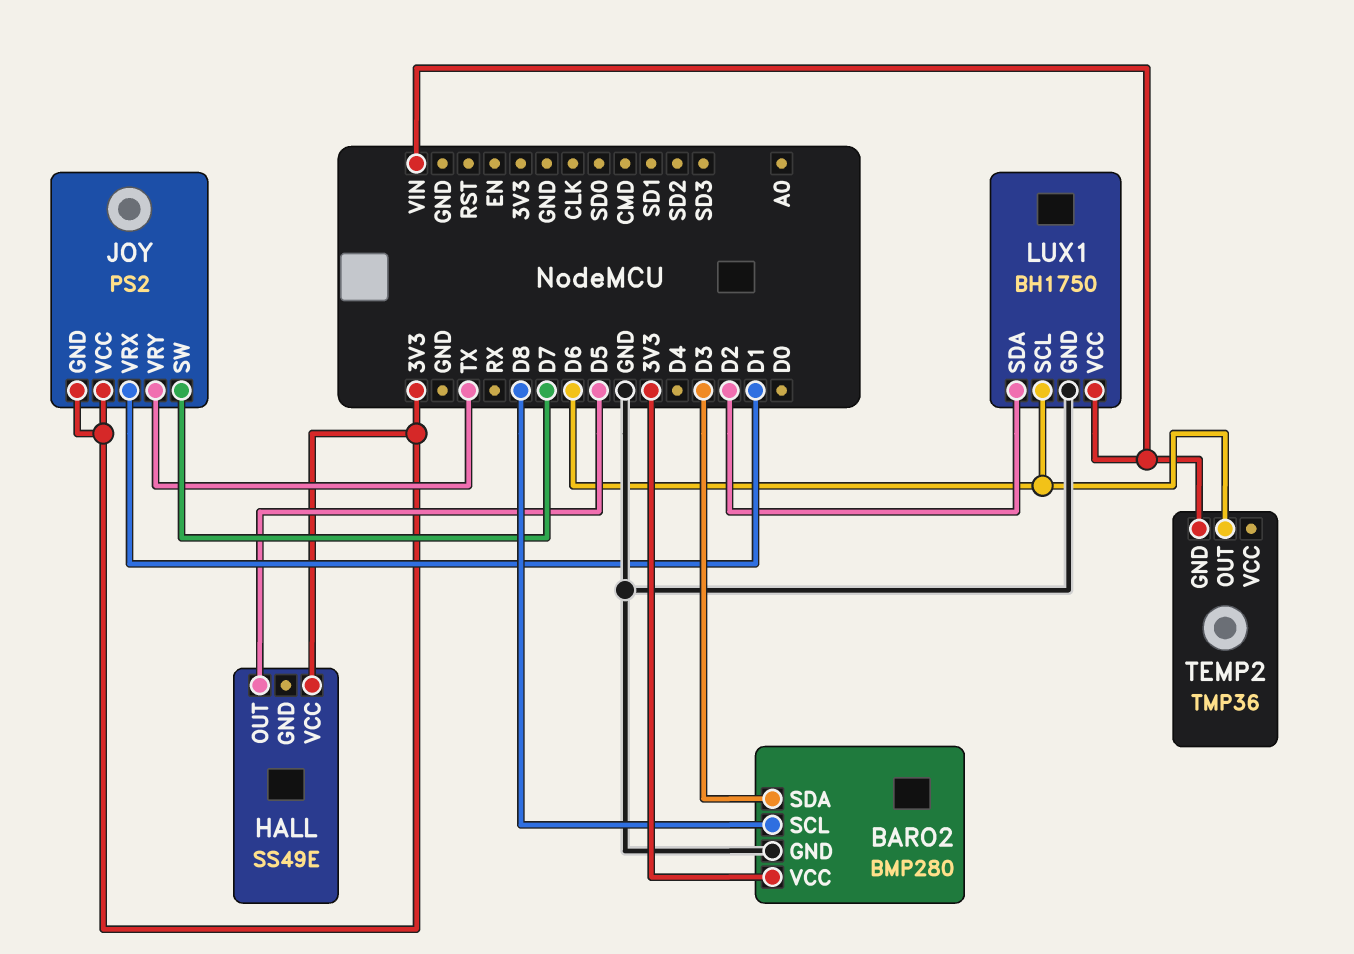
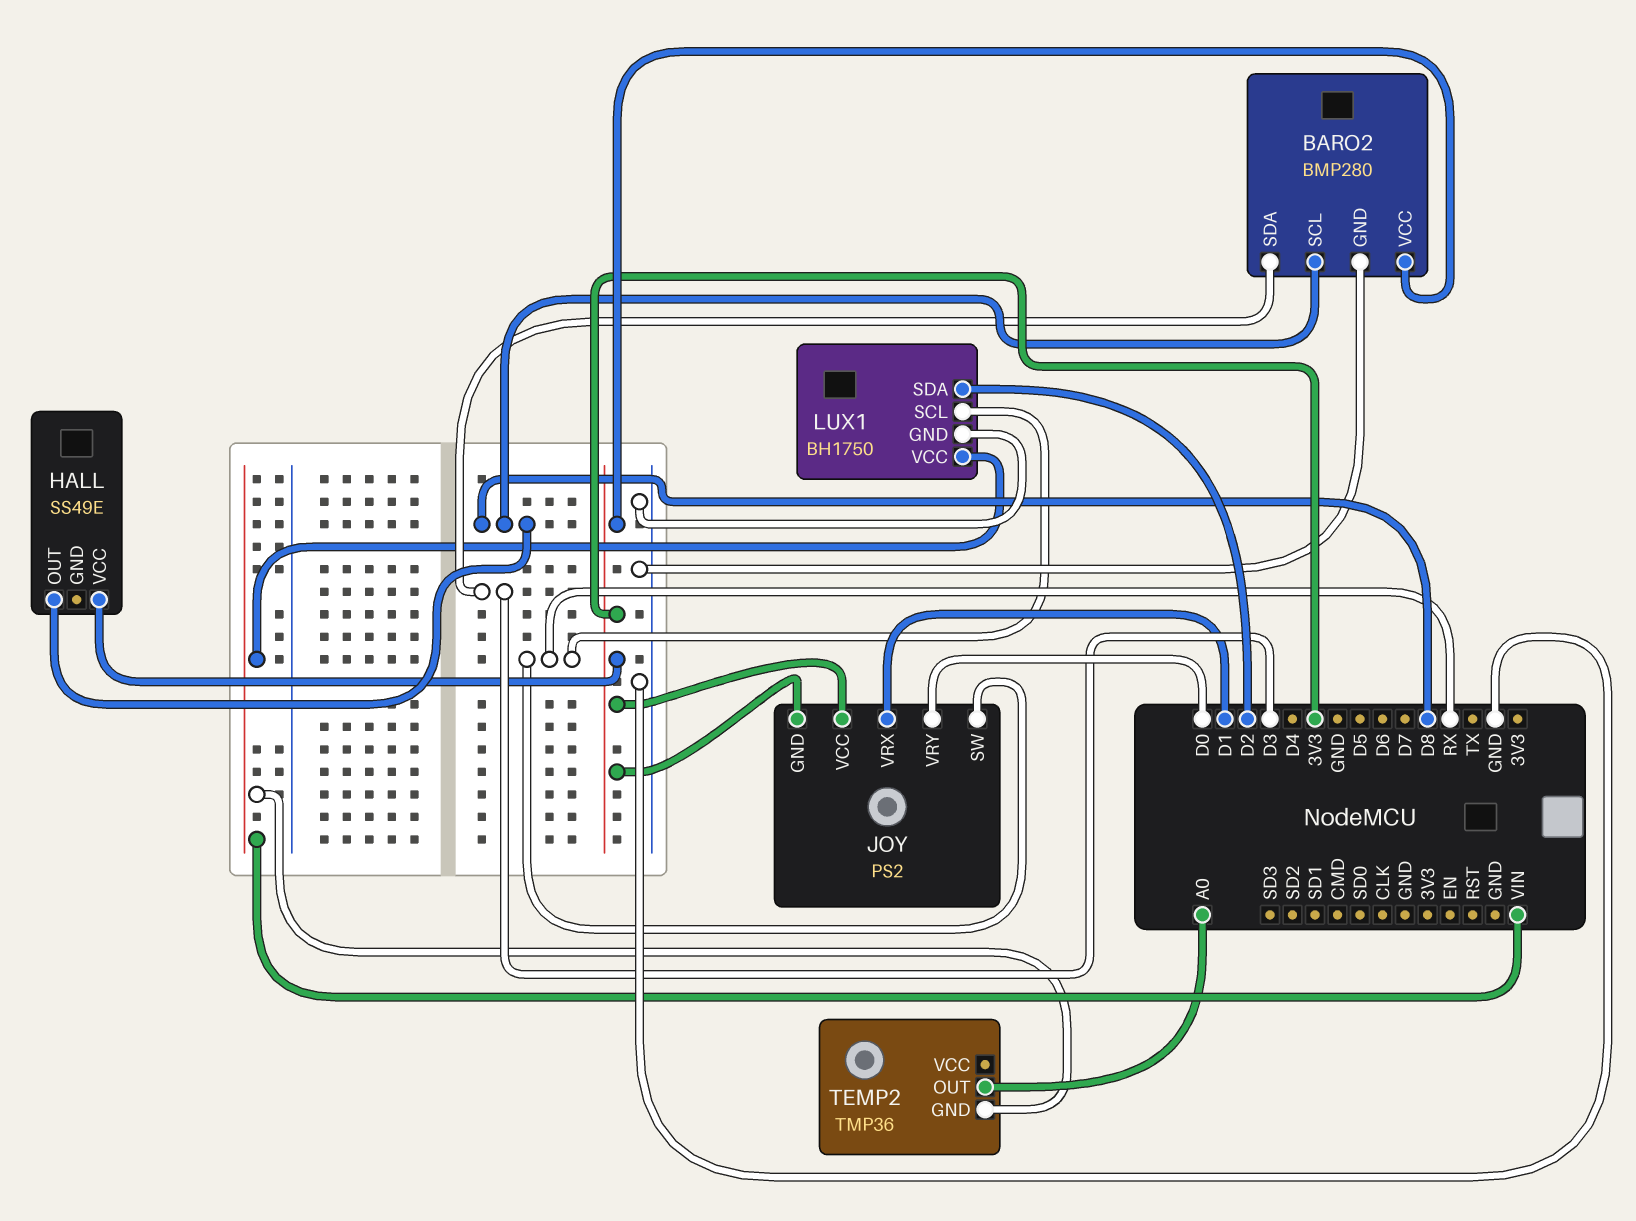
HALL pin OUT: D5 -> D8
JOY pin SW: D7 -> RX
JOY pin VRY: TX -> D0
LUX1 pin SCL: D6 -> RX
TEMP2 pin OUT: D6 -> A0

